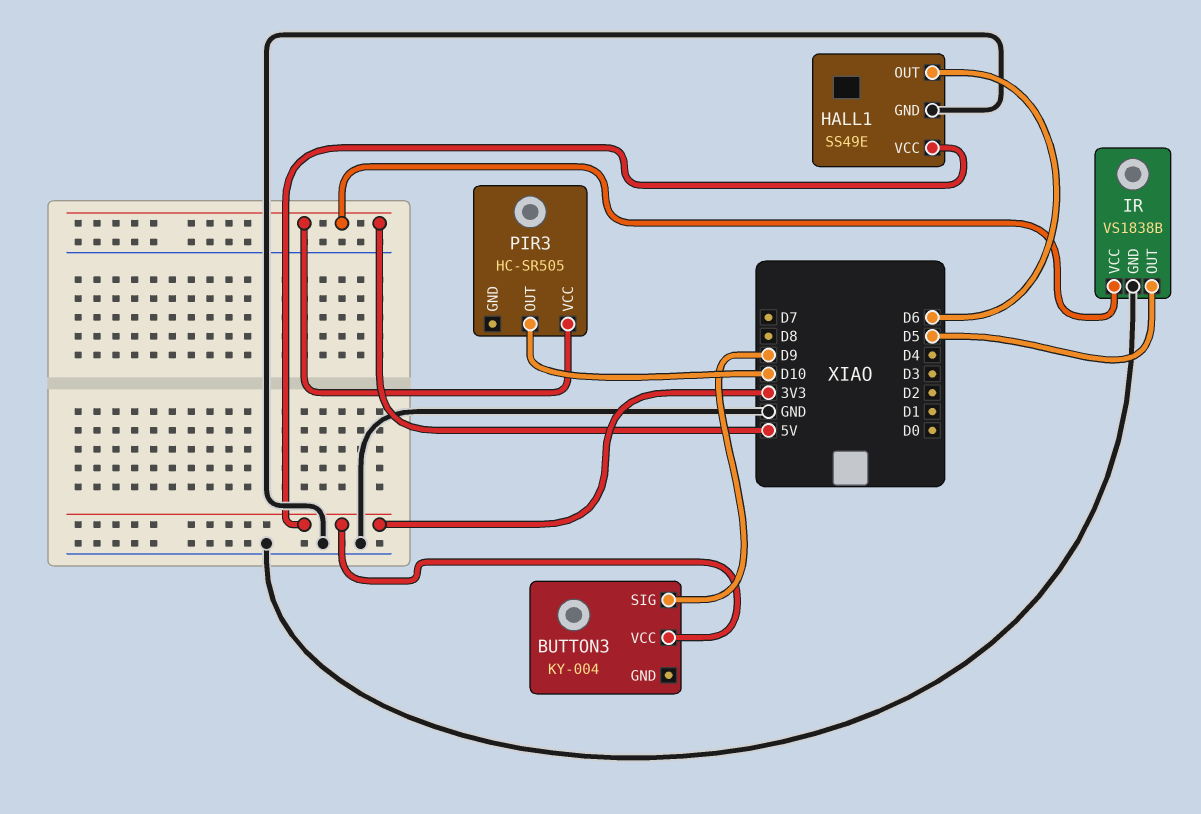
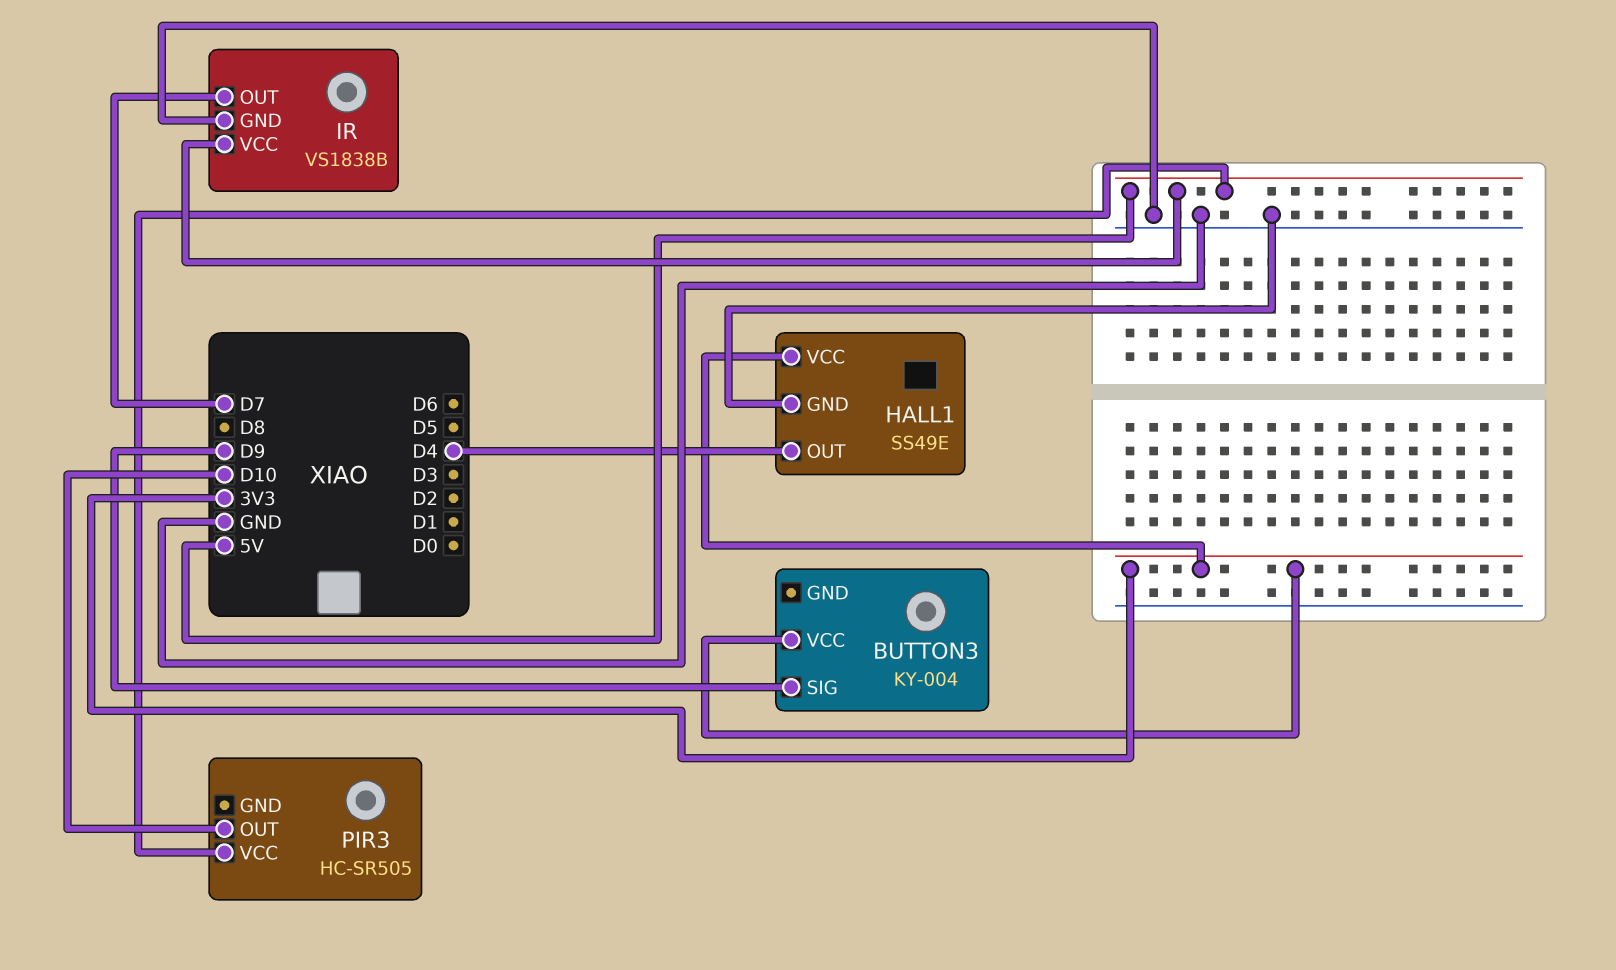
HALL1 pin OUT: D6 -> D4
IR pin OUT: D5 -> D7

